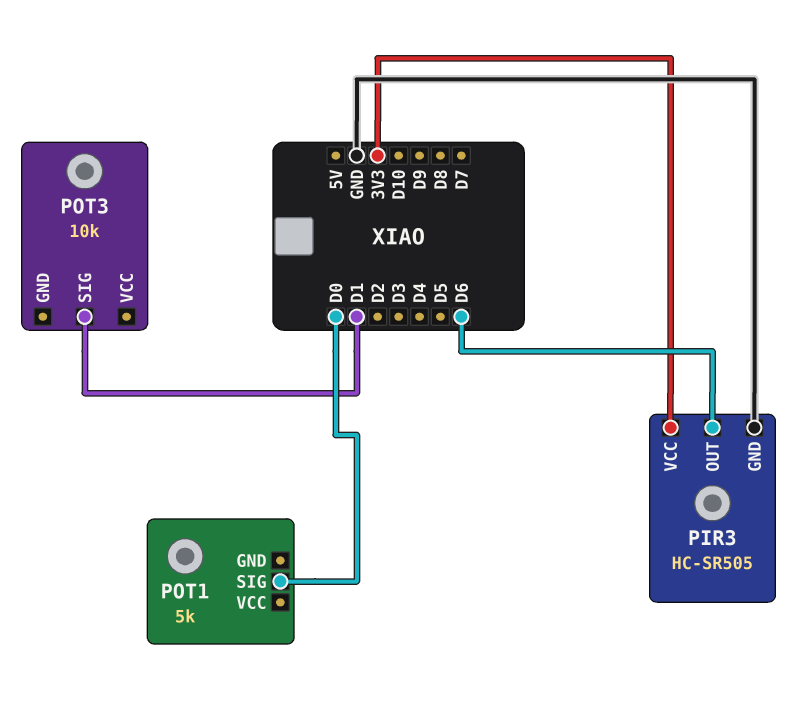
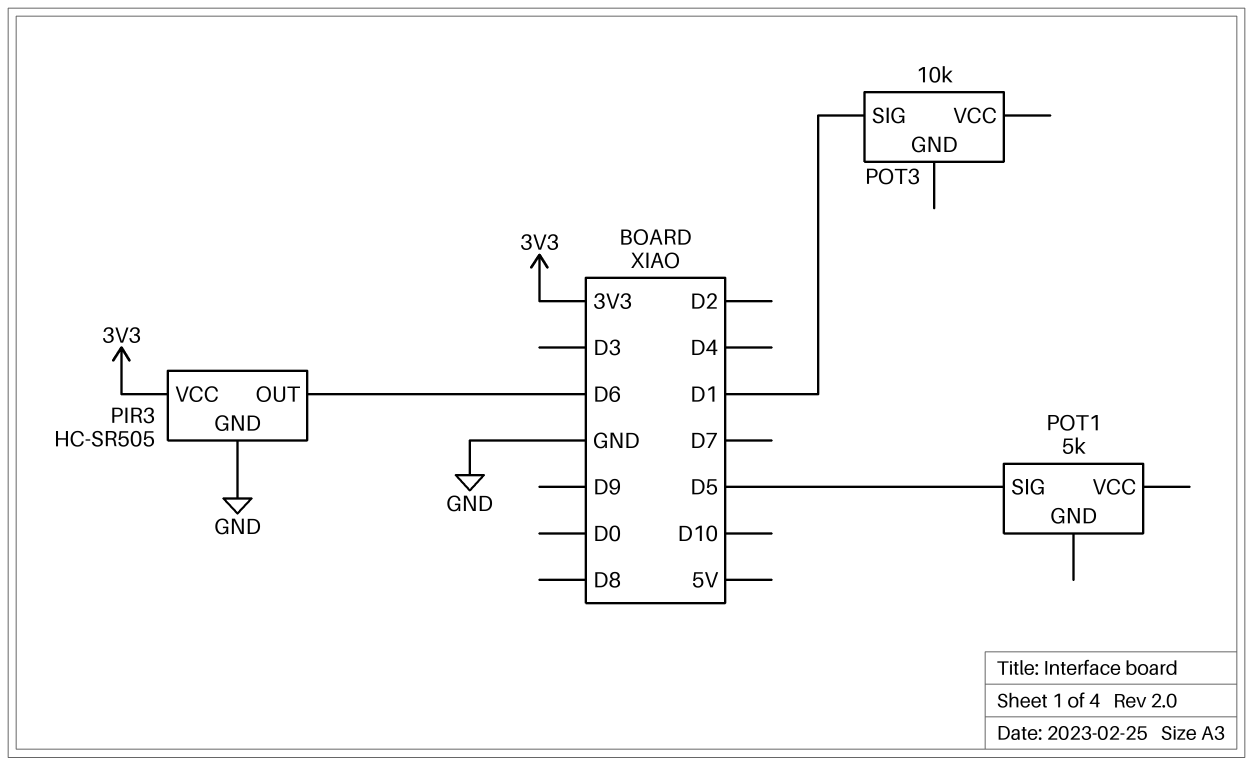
POT1 pin SIG: D0 -> D5

